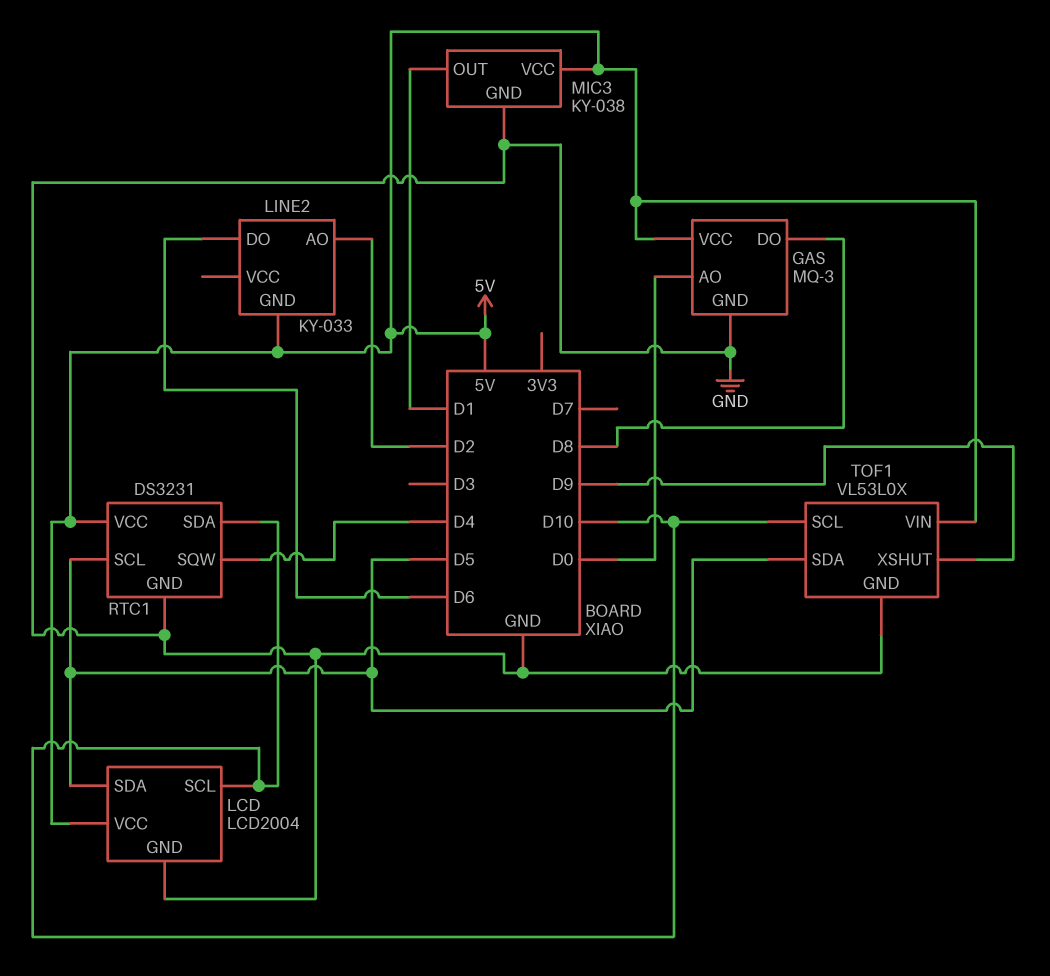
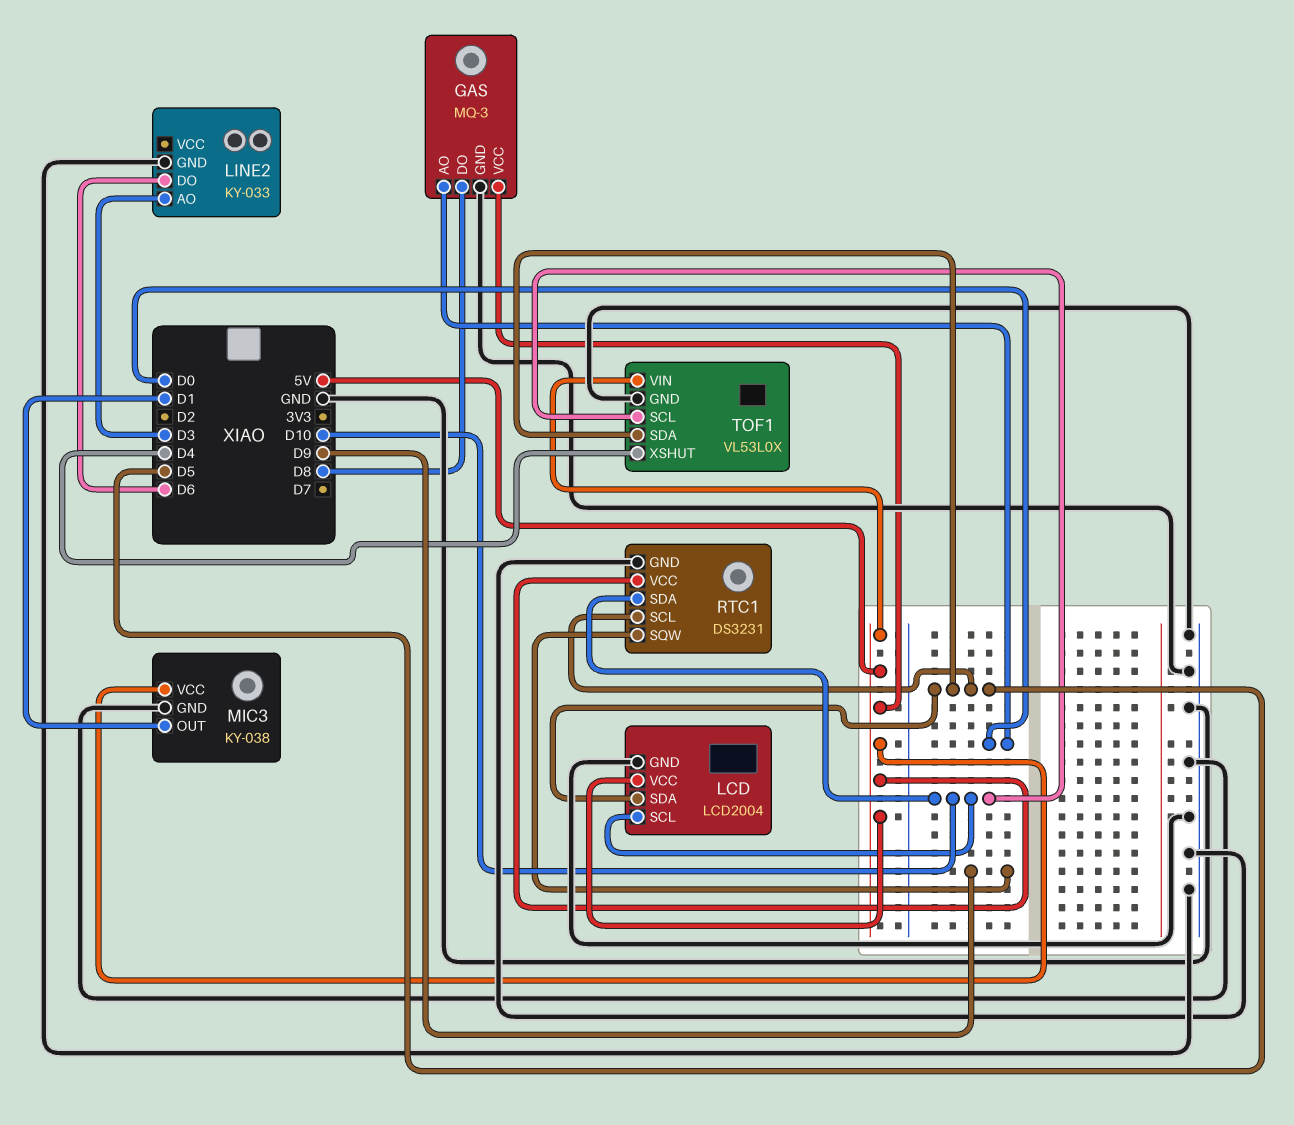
LINE2 pin AO: D2 -> D3
LINE2 pin GND: 5V -> GND
RTC1 pin SQW: D4 -> D9
TOF1 pin XSHUT: D9 -> D4

